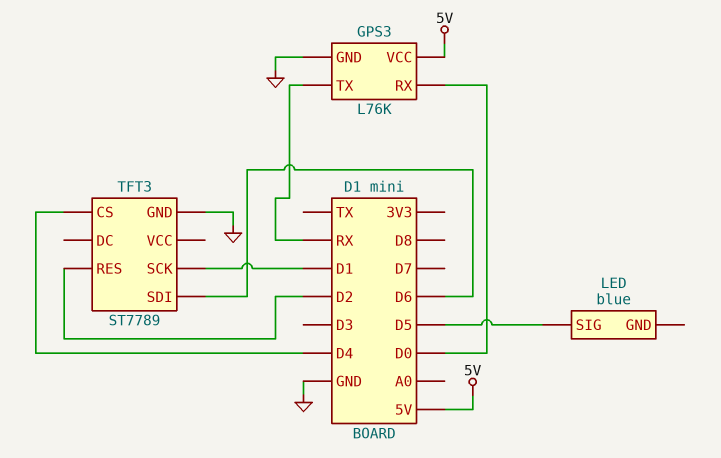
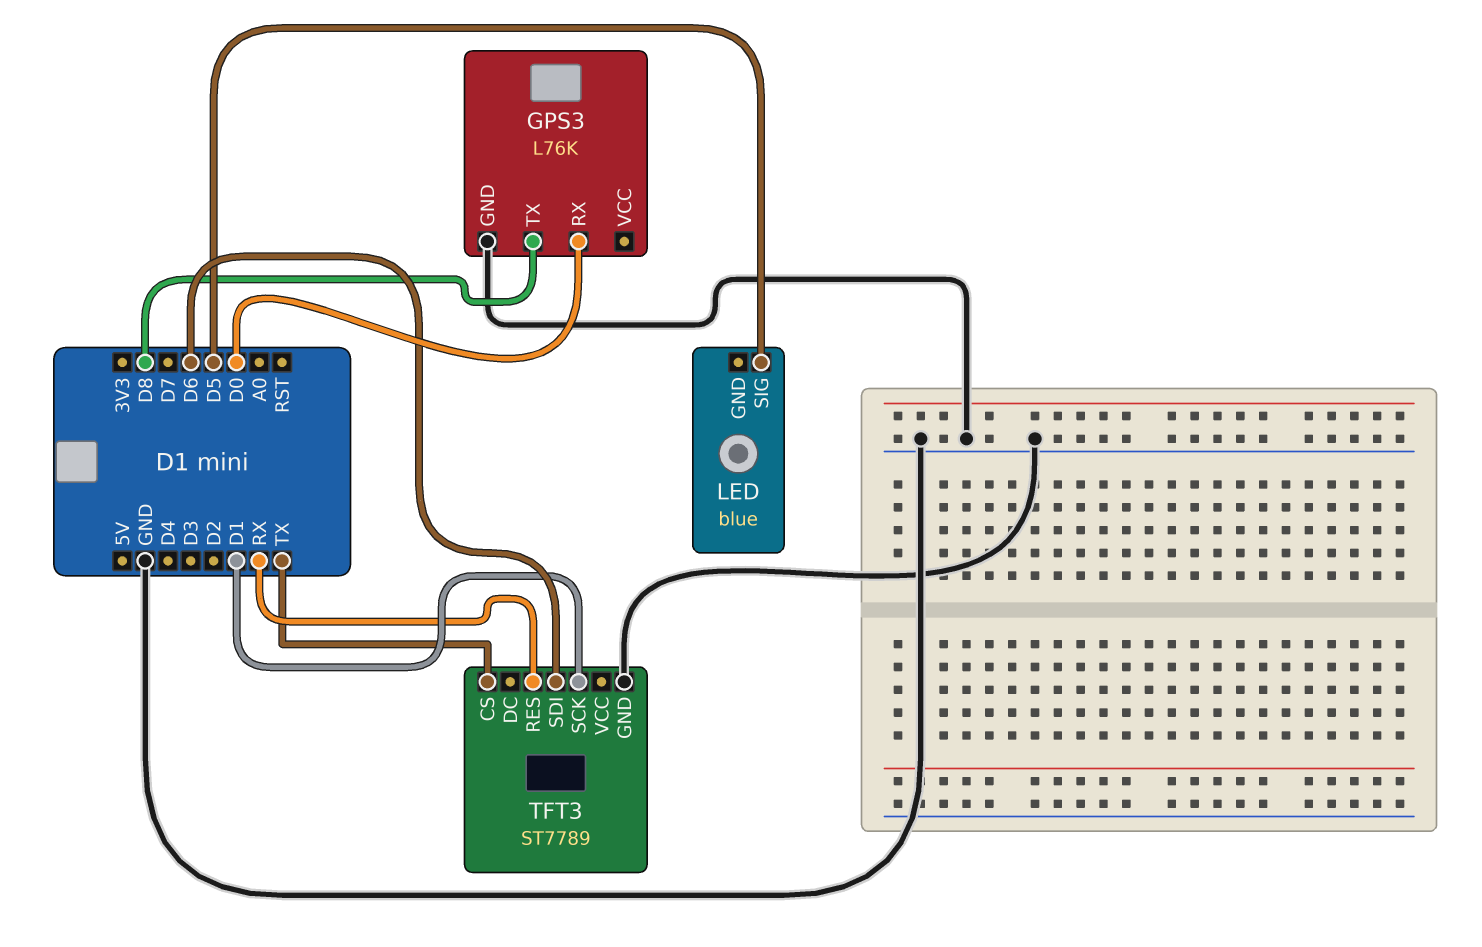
GPS3 pin TX: RX -> D8
GPS3 pin VCC: 5V -> none
TFT3 pin CS: D4 -> TX
TFT3 pin RES: D2 -> RX

